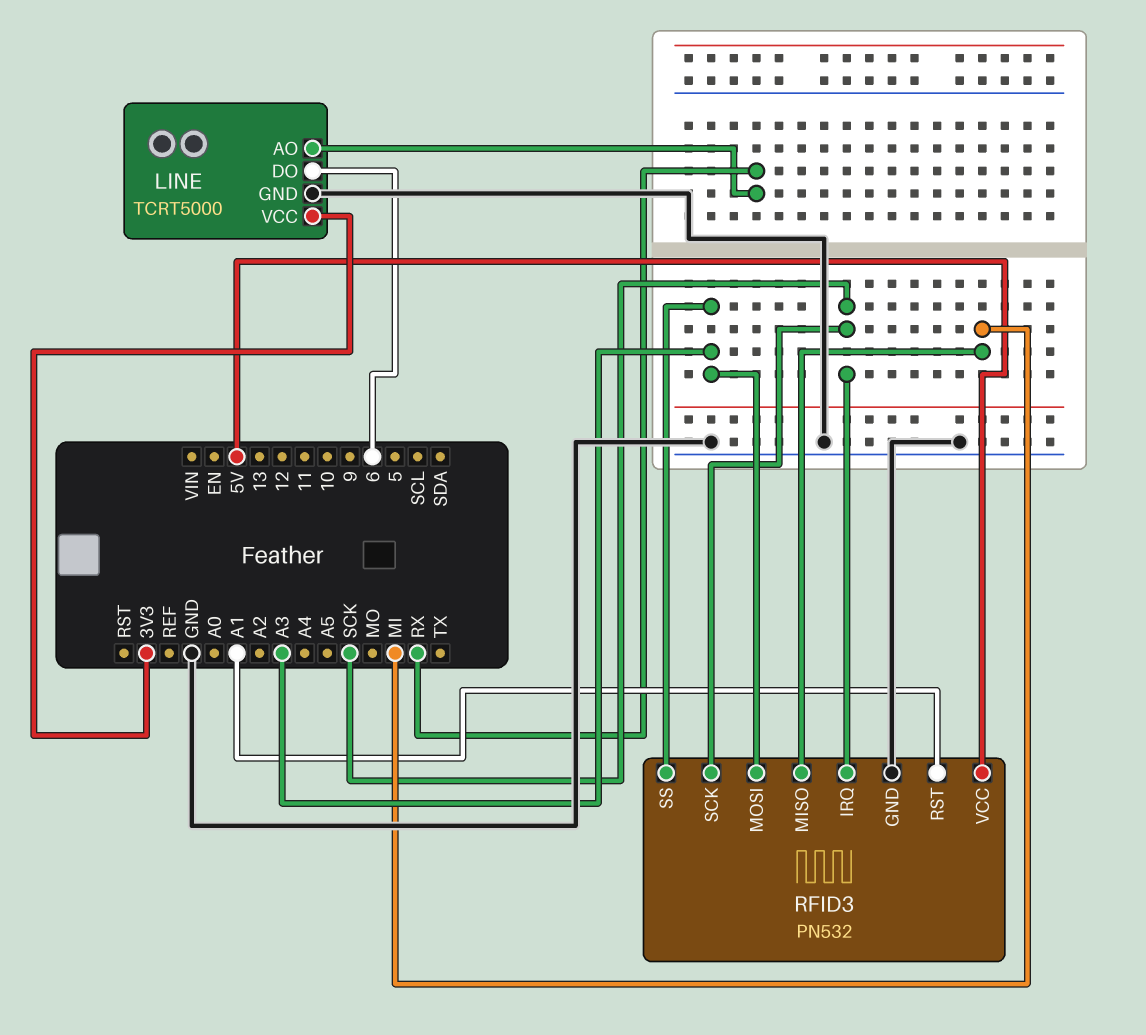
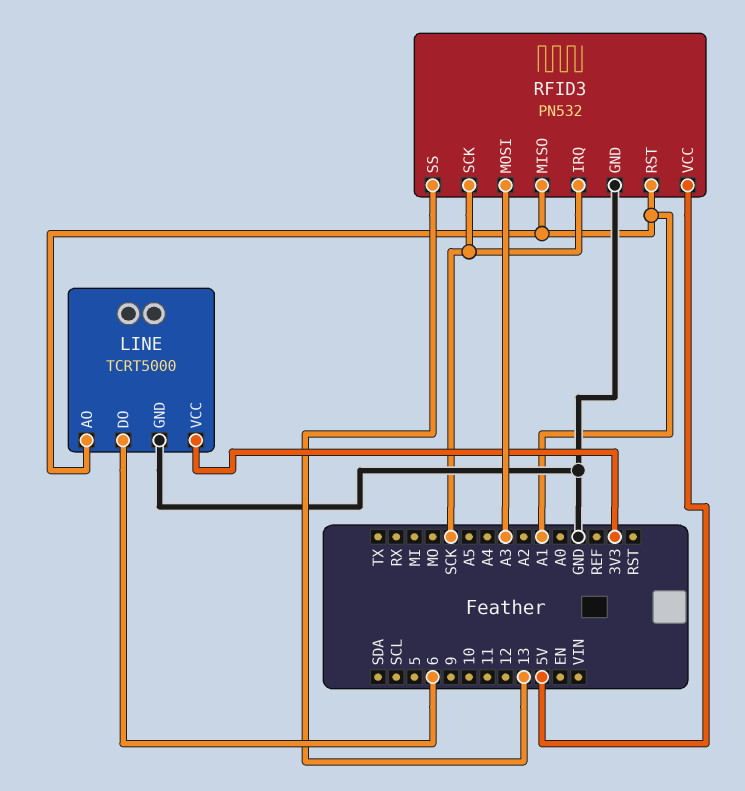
LINE pin AO: RX -> A1
RFID3 pin MISO: MI -> A1
RFID3 pin SS: A3 -> 13

